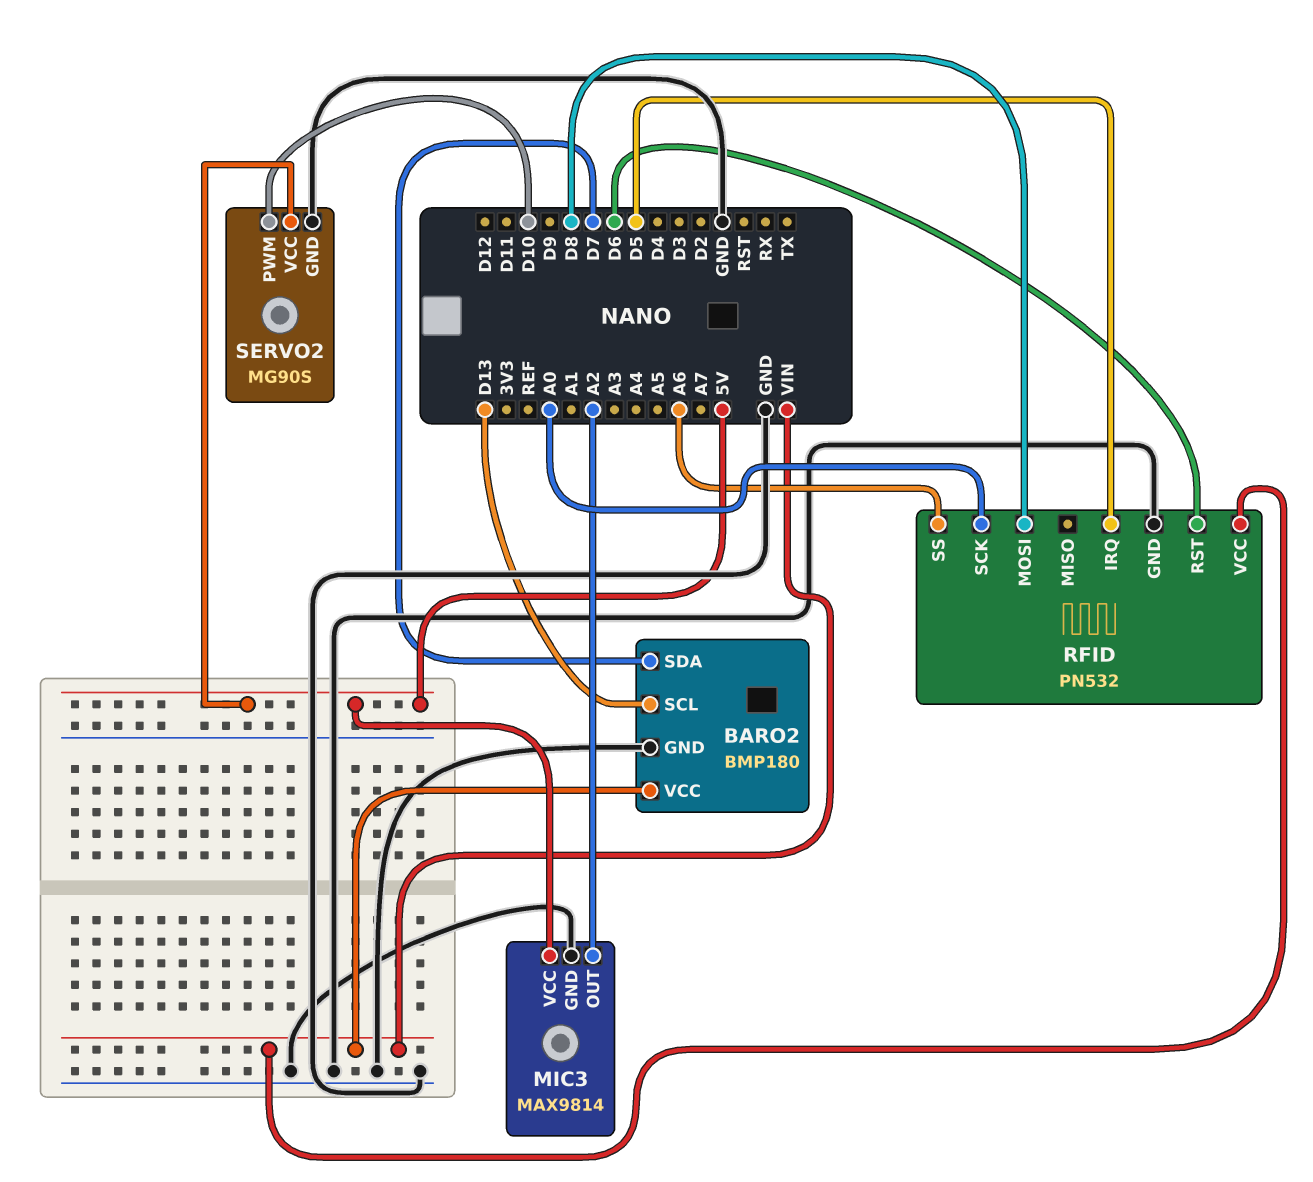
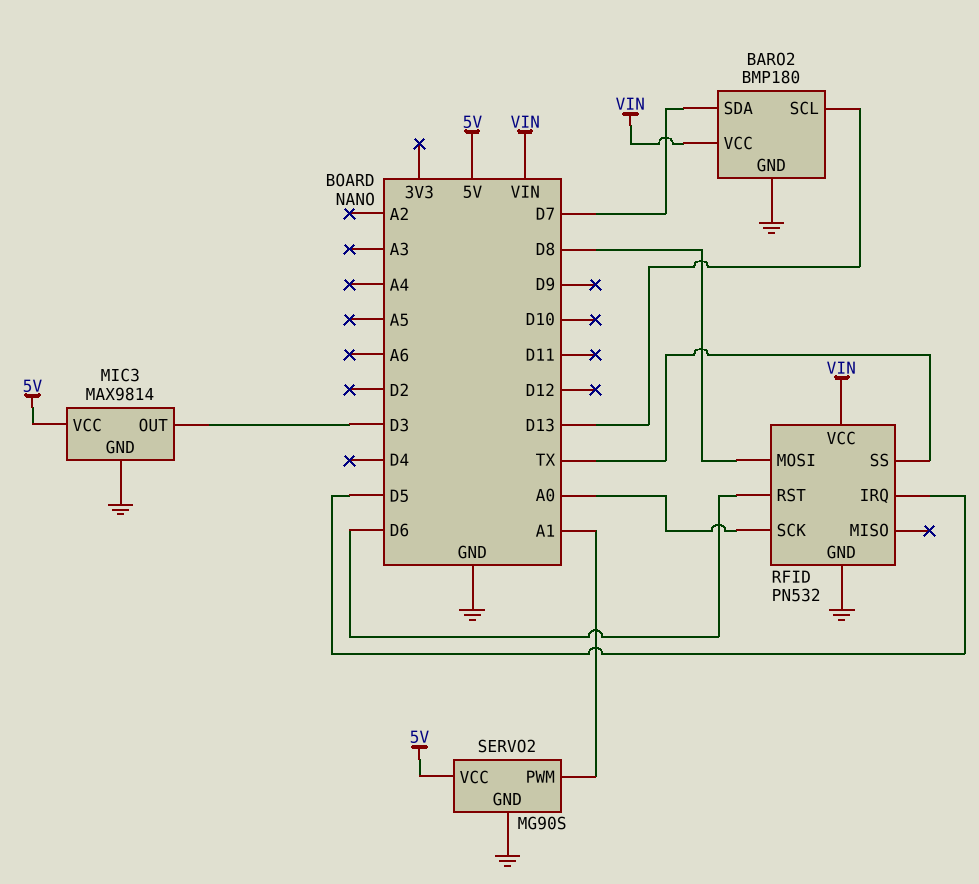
MIC3 pin OUT: A2 -> D3
RFID pin SS: A6 -> TX
SERVO2 pin PWM: D10 -> A1

